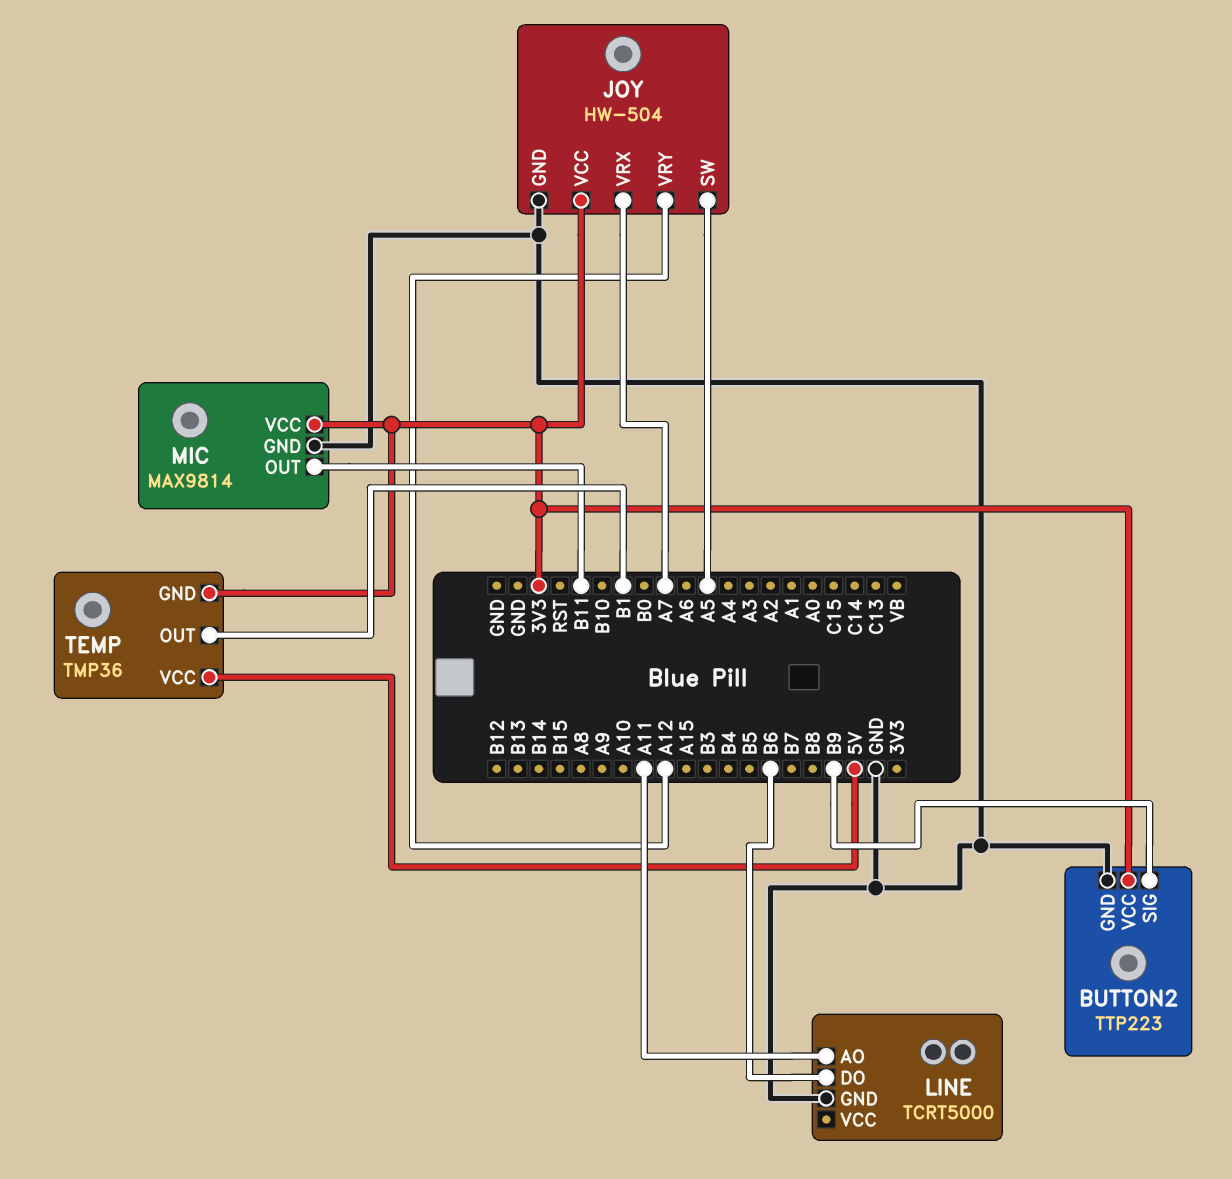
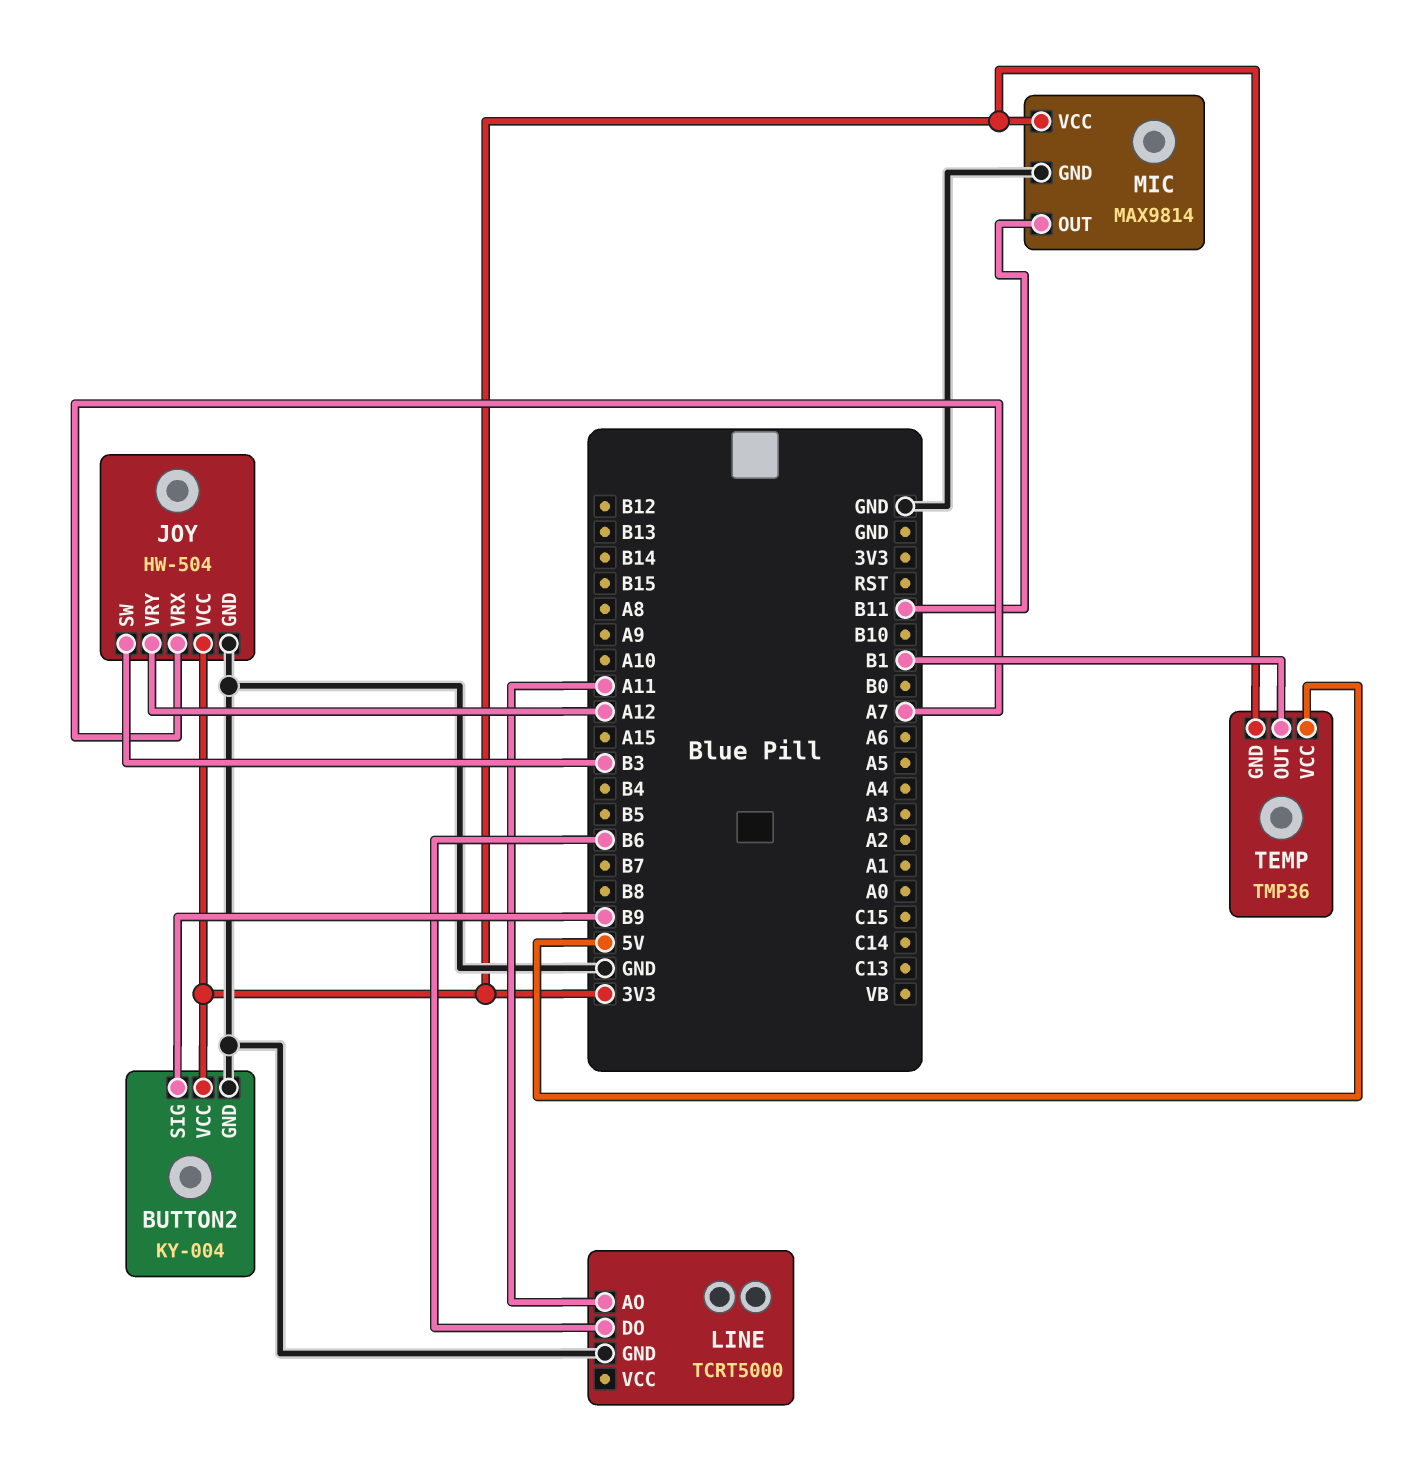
BUTTON2: TTP223 -> KY-004
JOY pin SW: A5 -> B3

